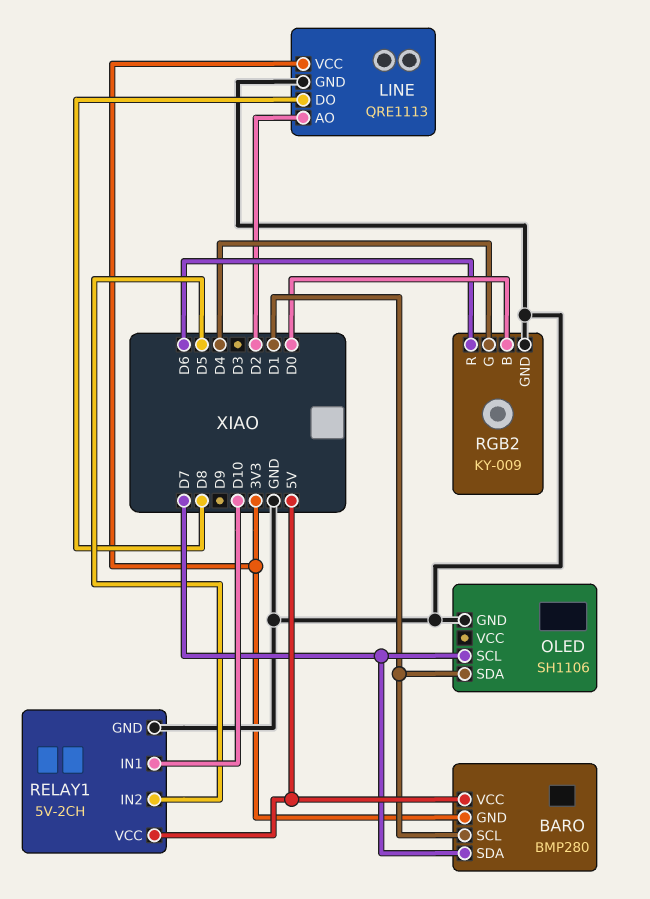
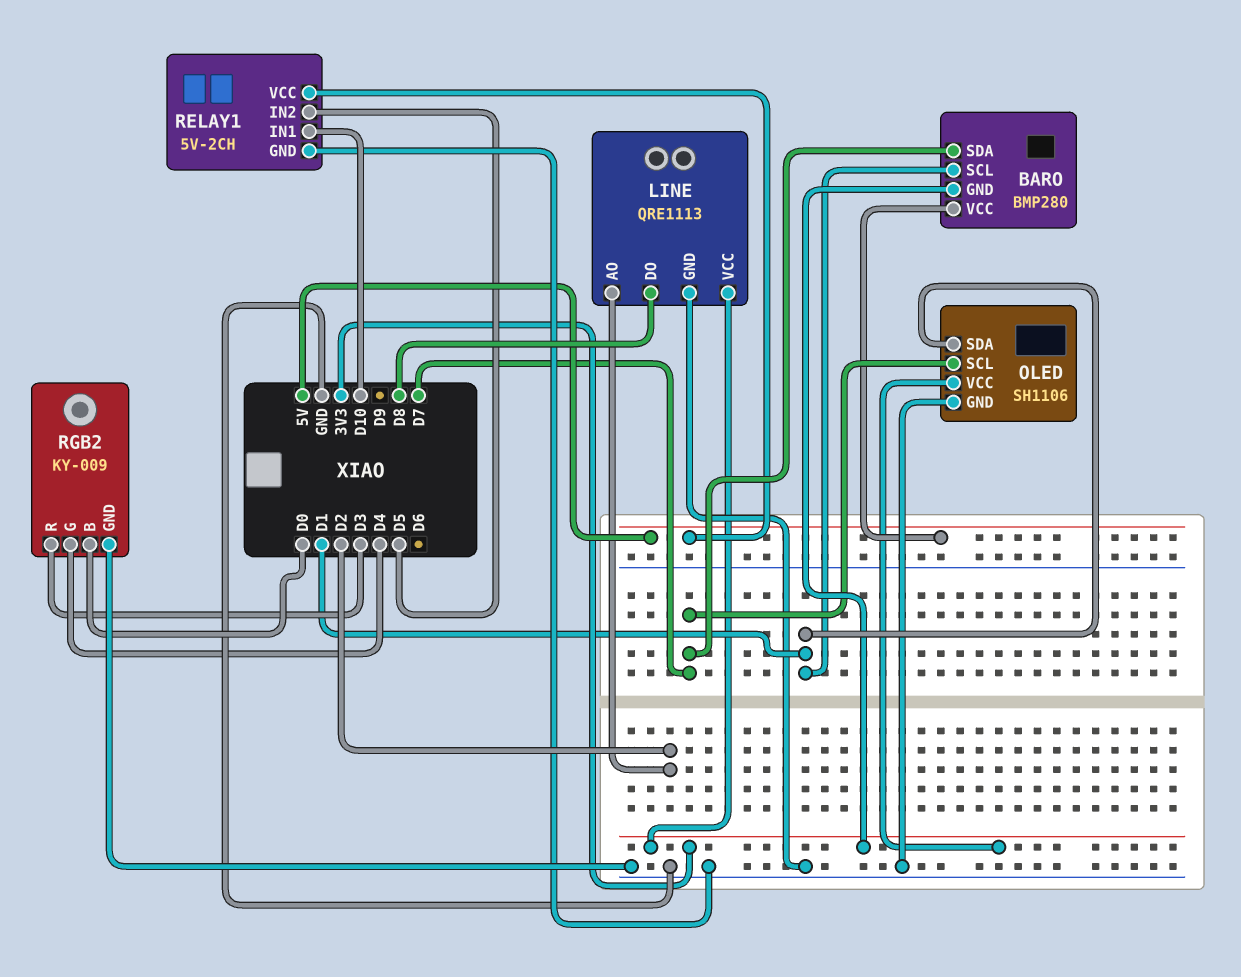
OLED pin VCC: none -> 3V3
RGB2 pin R: D6 -> D3

